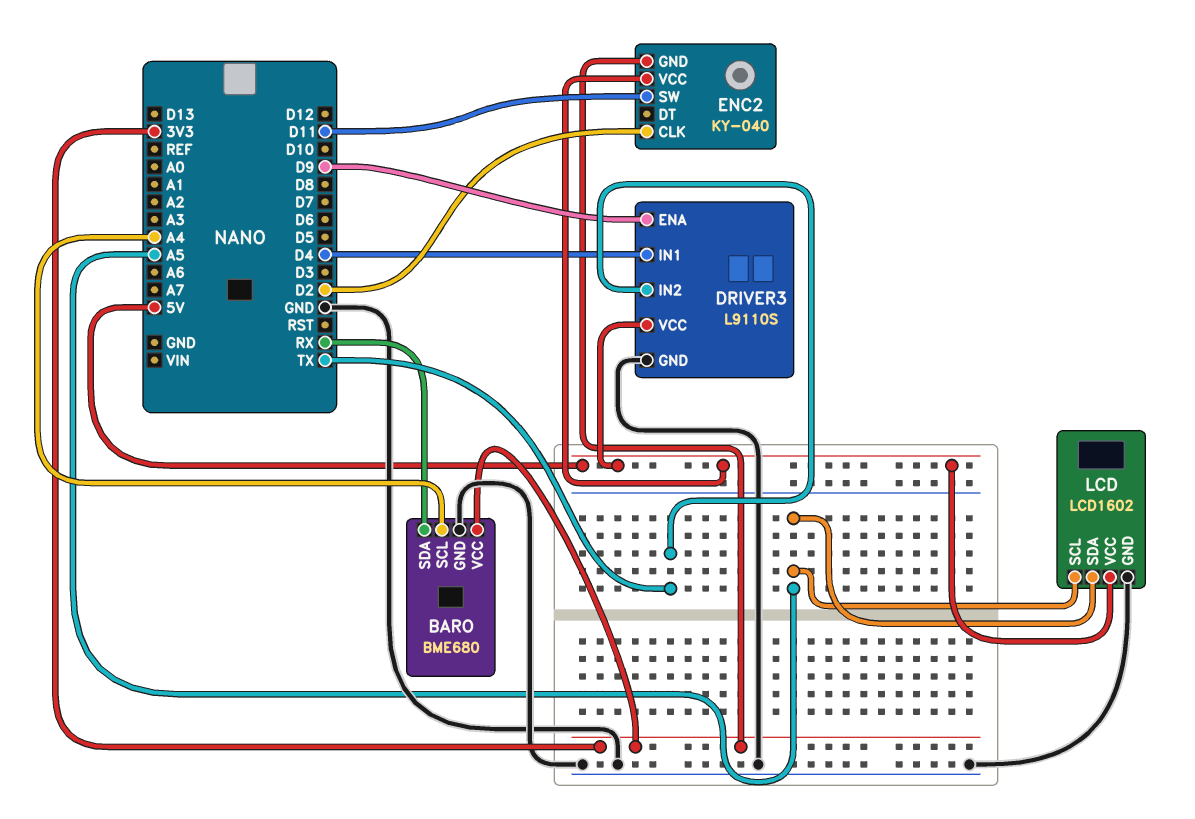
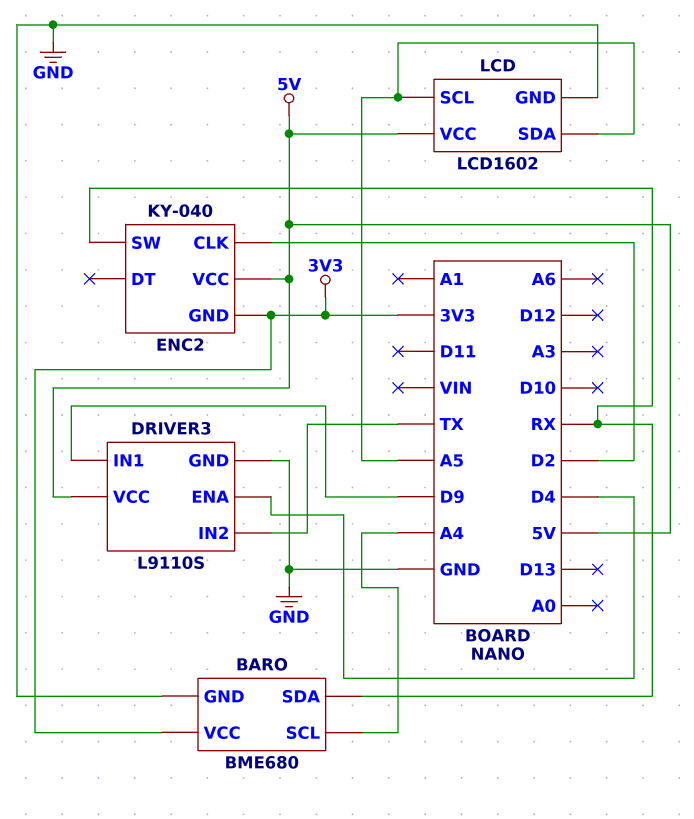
DRIVER3 pin ENA: D9 -> D4
DRIVER3 pin IN1: D4 -> D9
ENC2 pin SW: D11 -> RX

